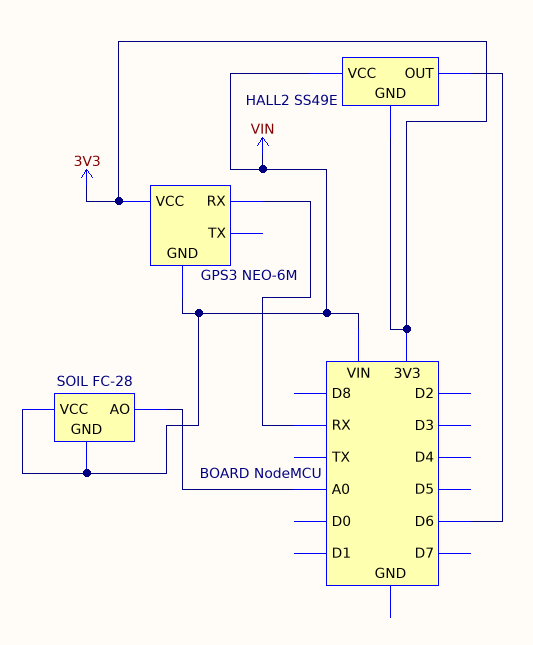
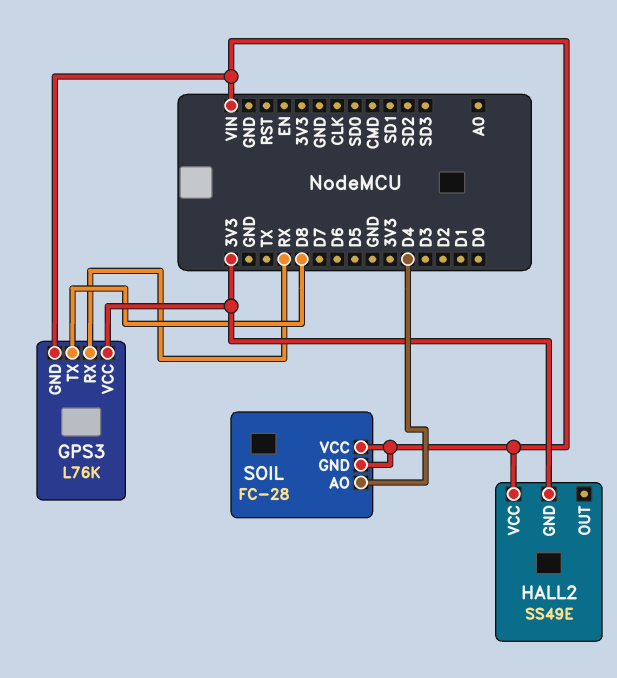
GPS3: NEO-6M -> L76K
GPS3 pin TX: none -> D8
HALL2 pin OUT: D6 -> none
SOIL pin AO: A0 -> D4

